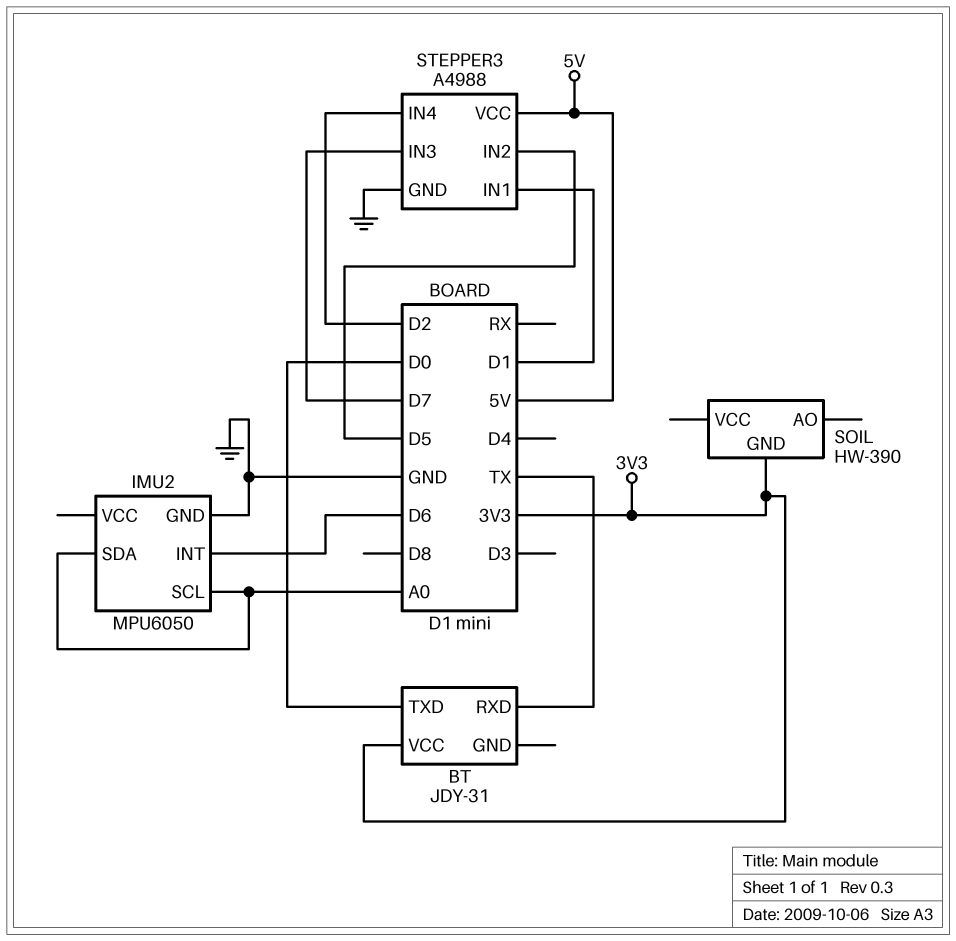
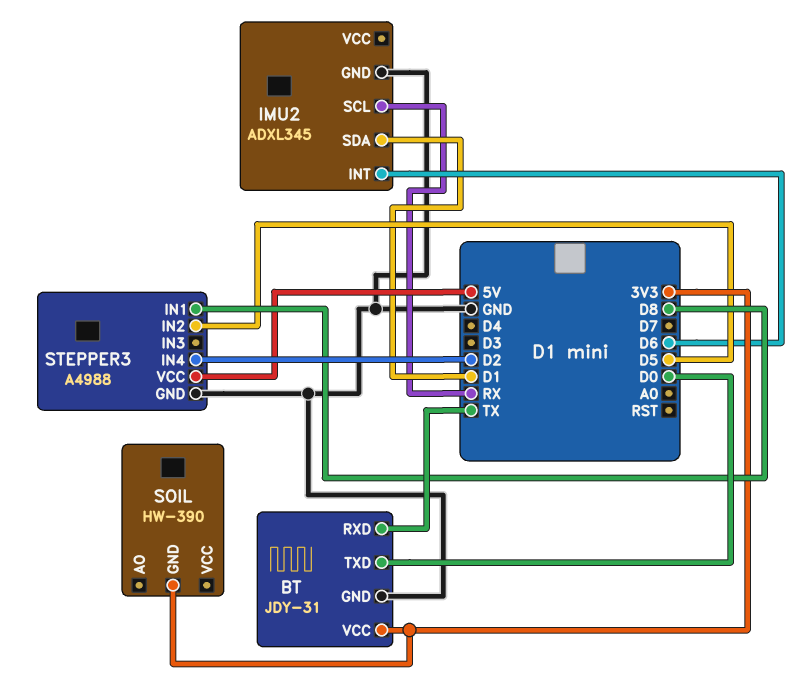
BT pin GND: none -> GND
IMU2: MPU6050 -> ADXL345
IMU2 pin SCL: A0 -> RX
IMU2 pin SDA: A0 -> D1
STEPPER3 pin IN1: D1 -> D8
STEPPER3 pin IN3: D7 -> none

